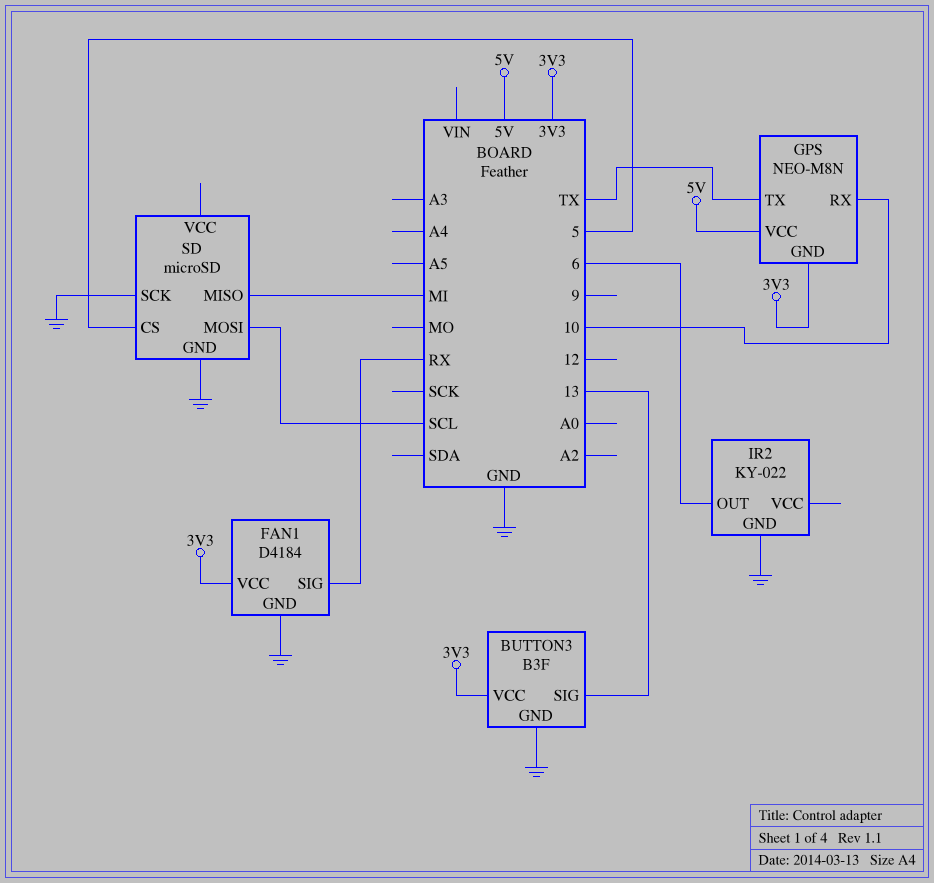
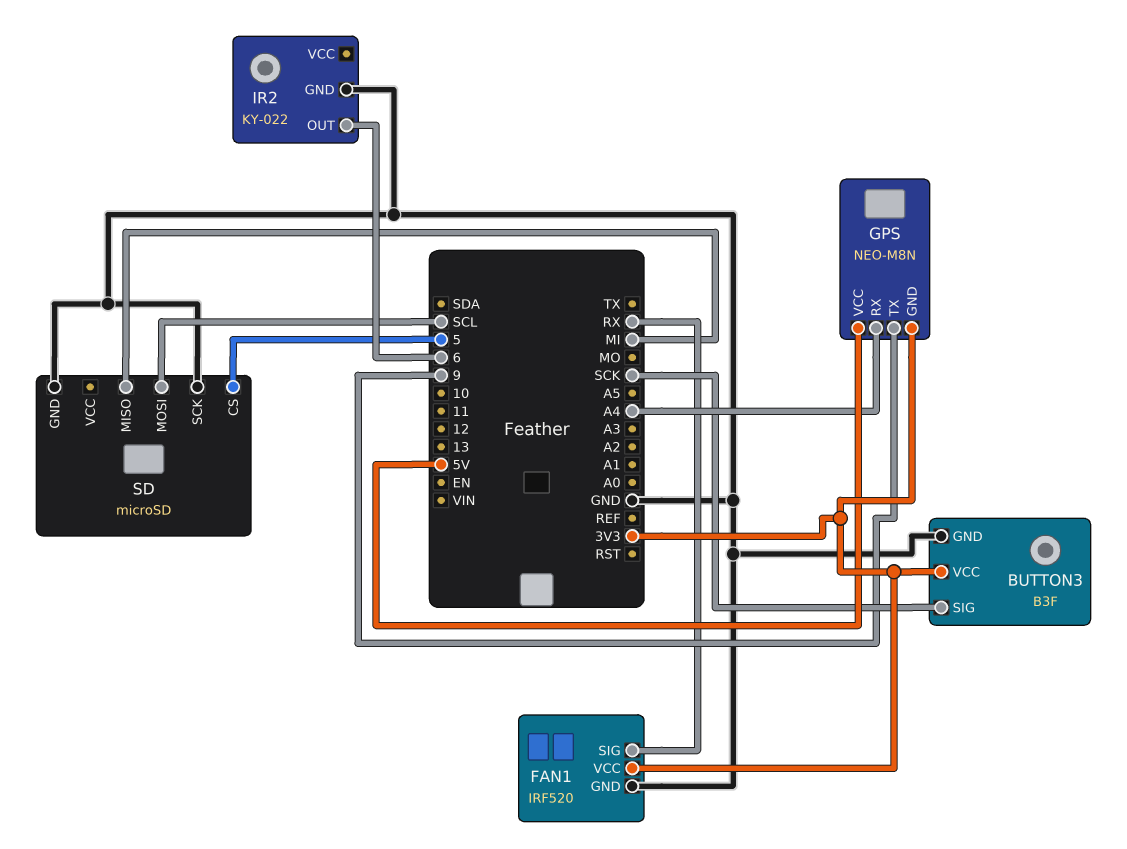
BUTTON3 pin SIG: 13 -> SCK
FAN1: D4184 -> IRF520
GPS pin RX: 10 -> A4
GPS pin TX: TX -> 9

